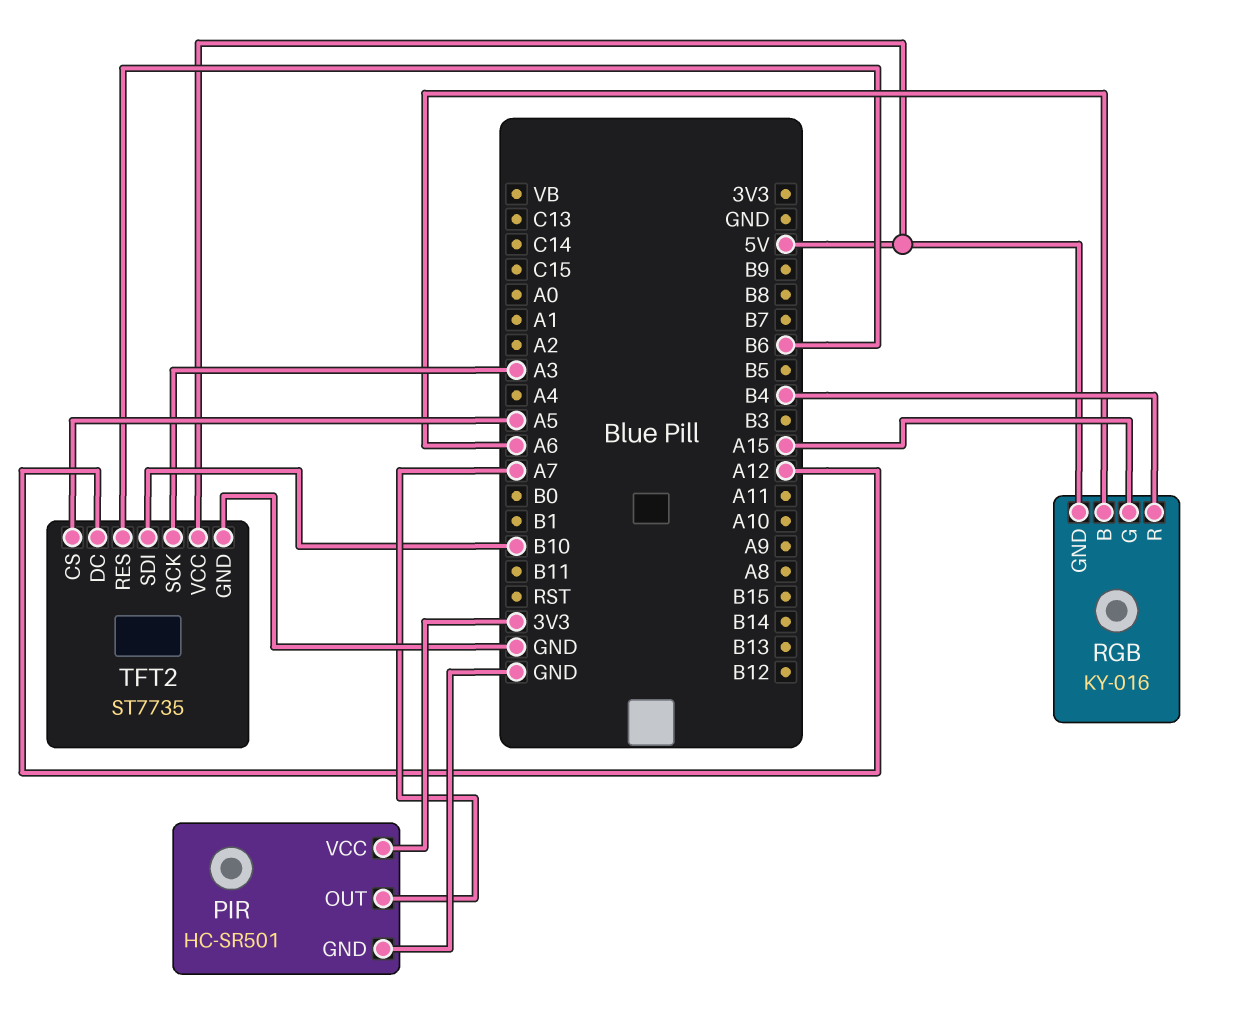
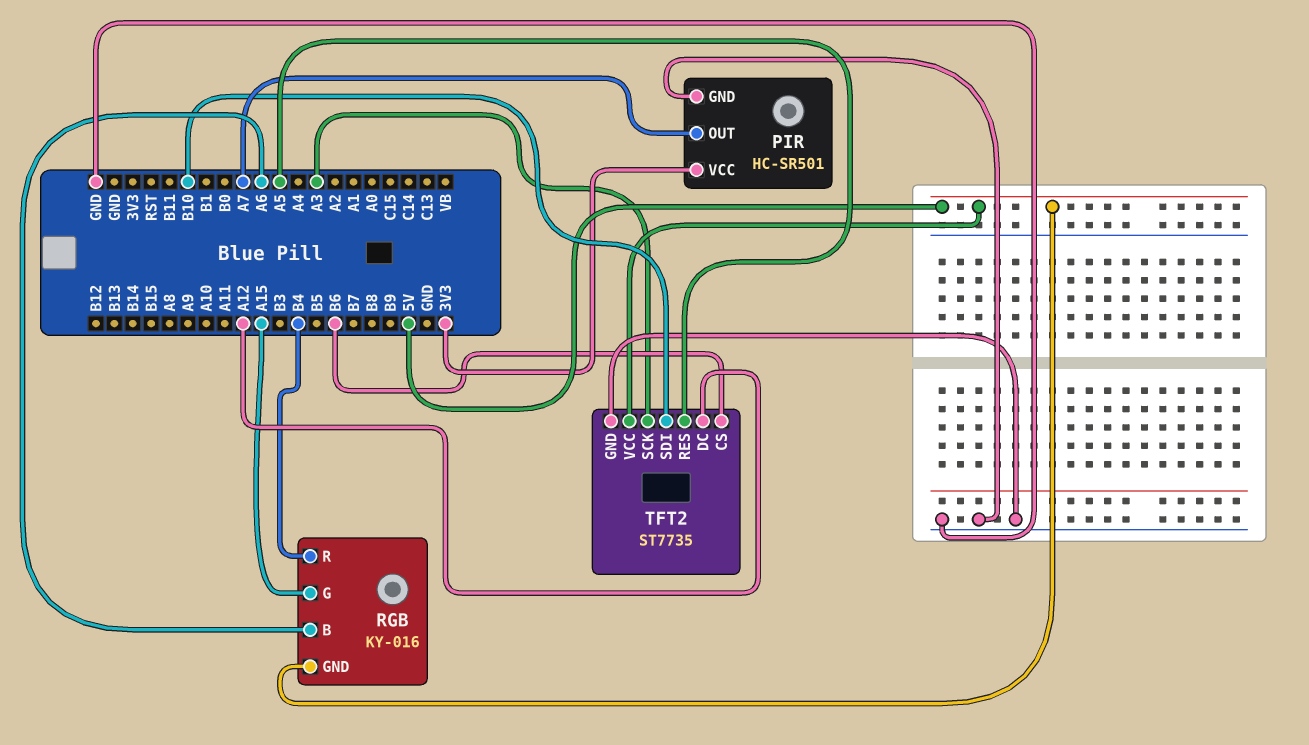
TFT2 pin CS: A5 -> B6
TFT2 pin RES: B6 -> A5

